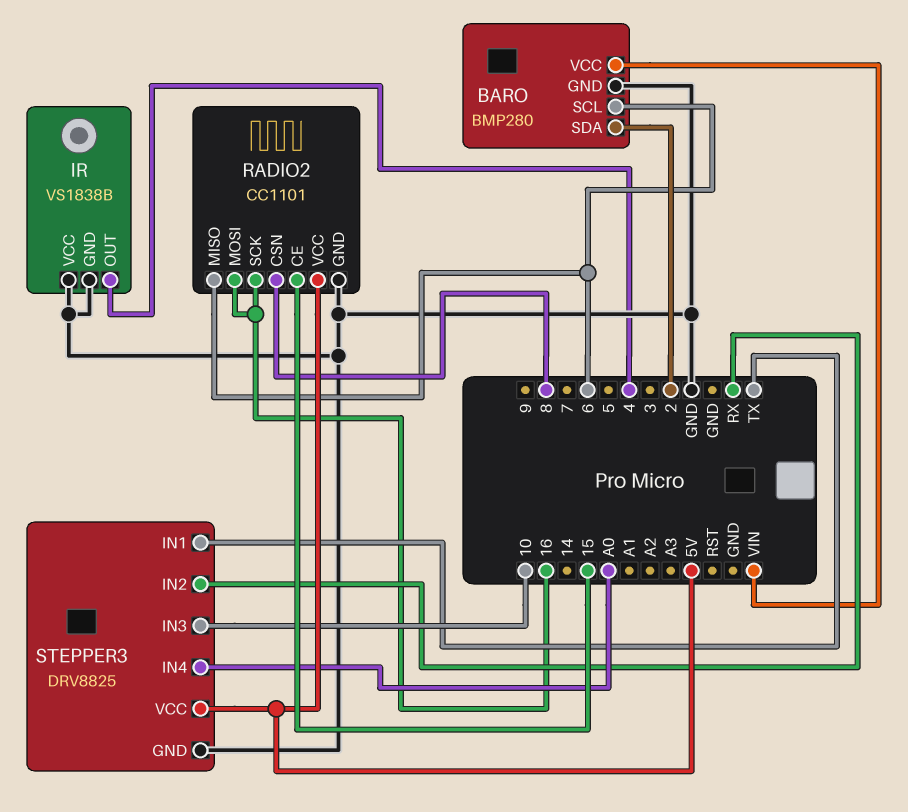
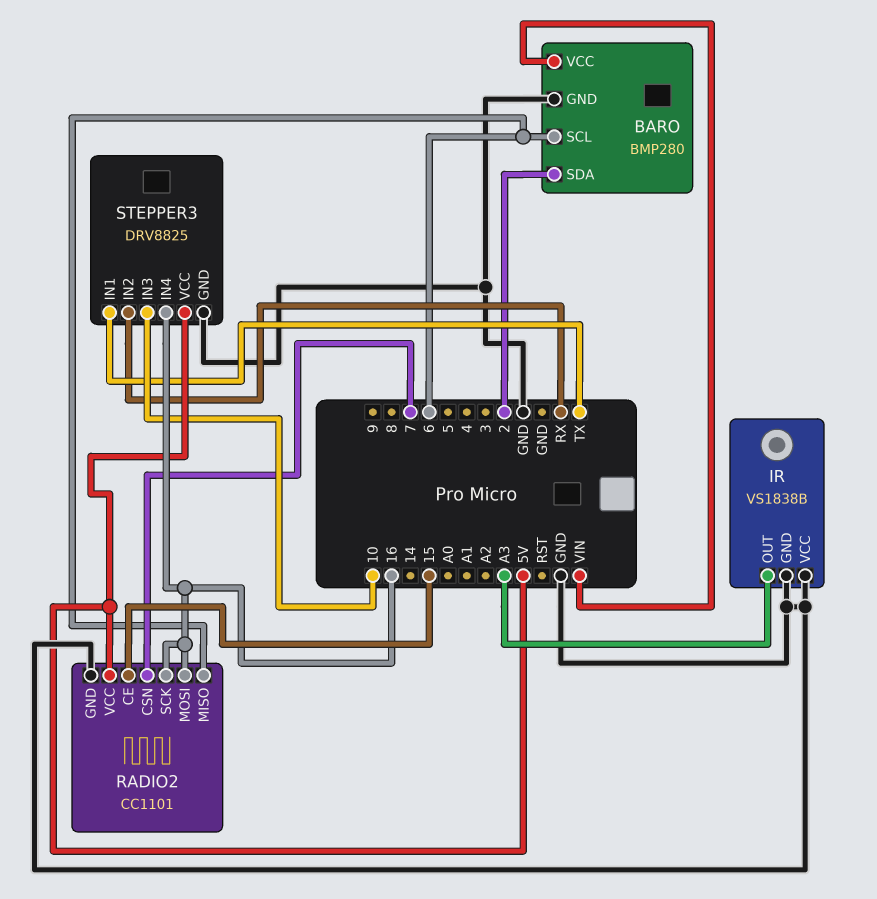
IR pin OUT: 4 -> A3
RADIO2 pin CSN: 8 -> 7
STEPPER3 pin IN4: A0 -> 16

